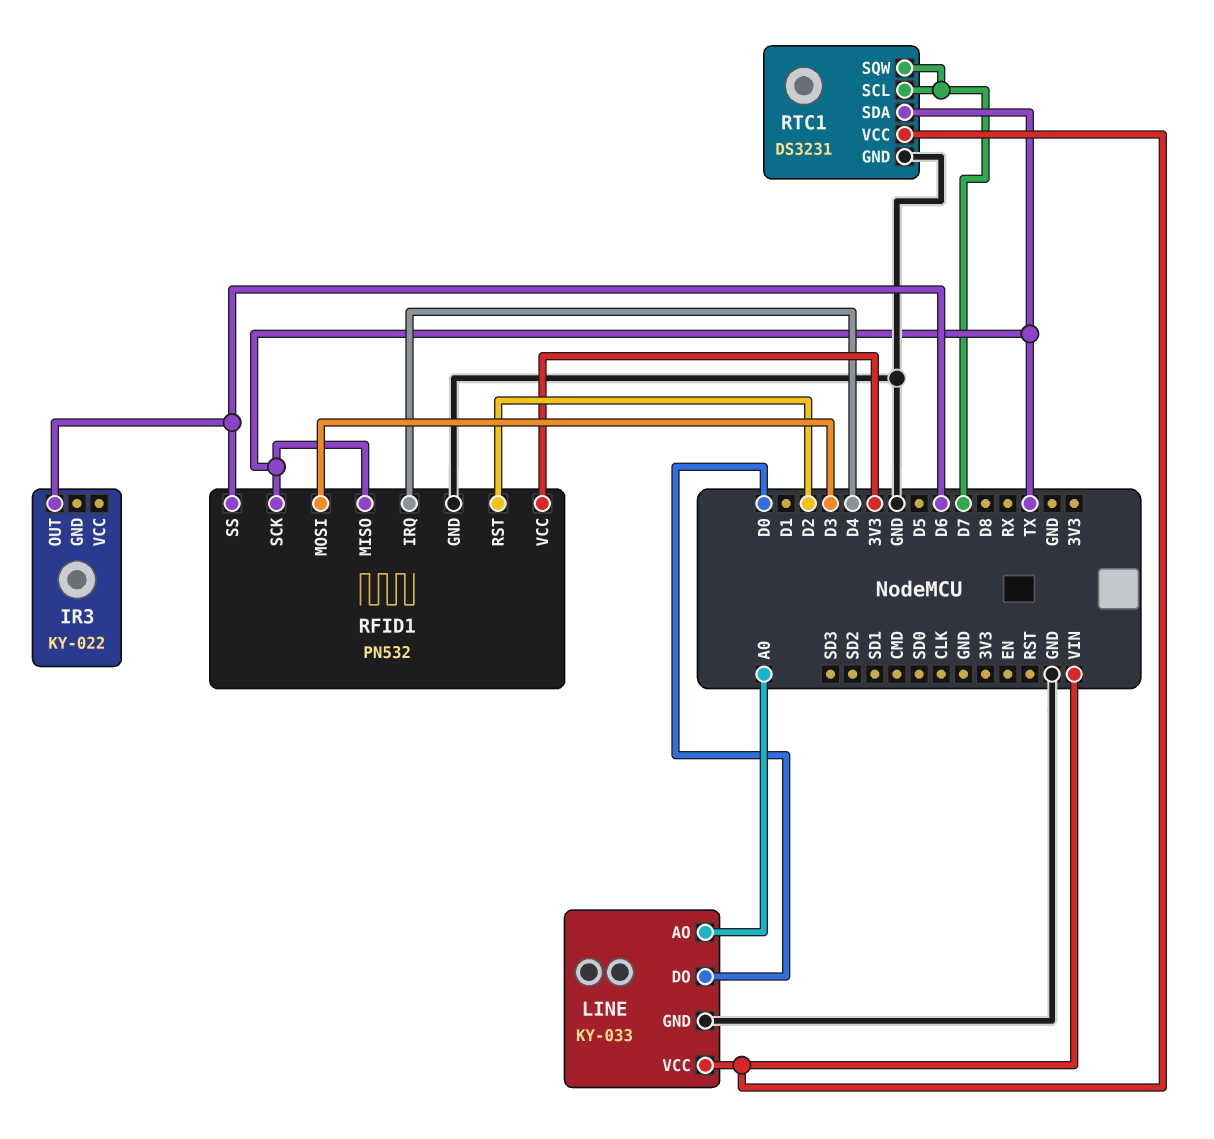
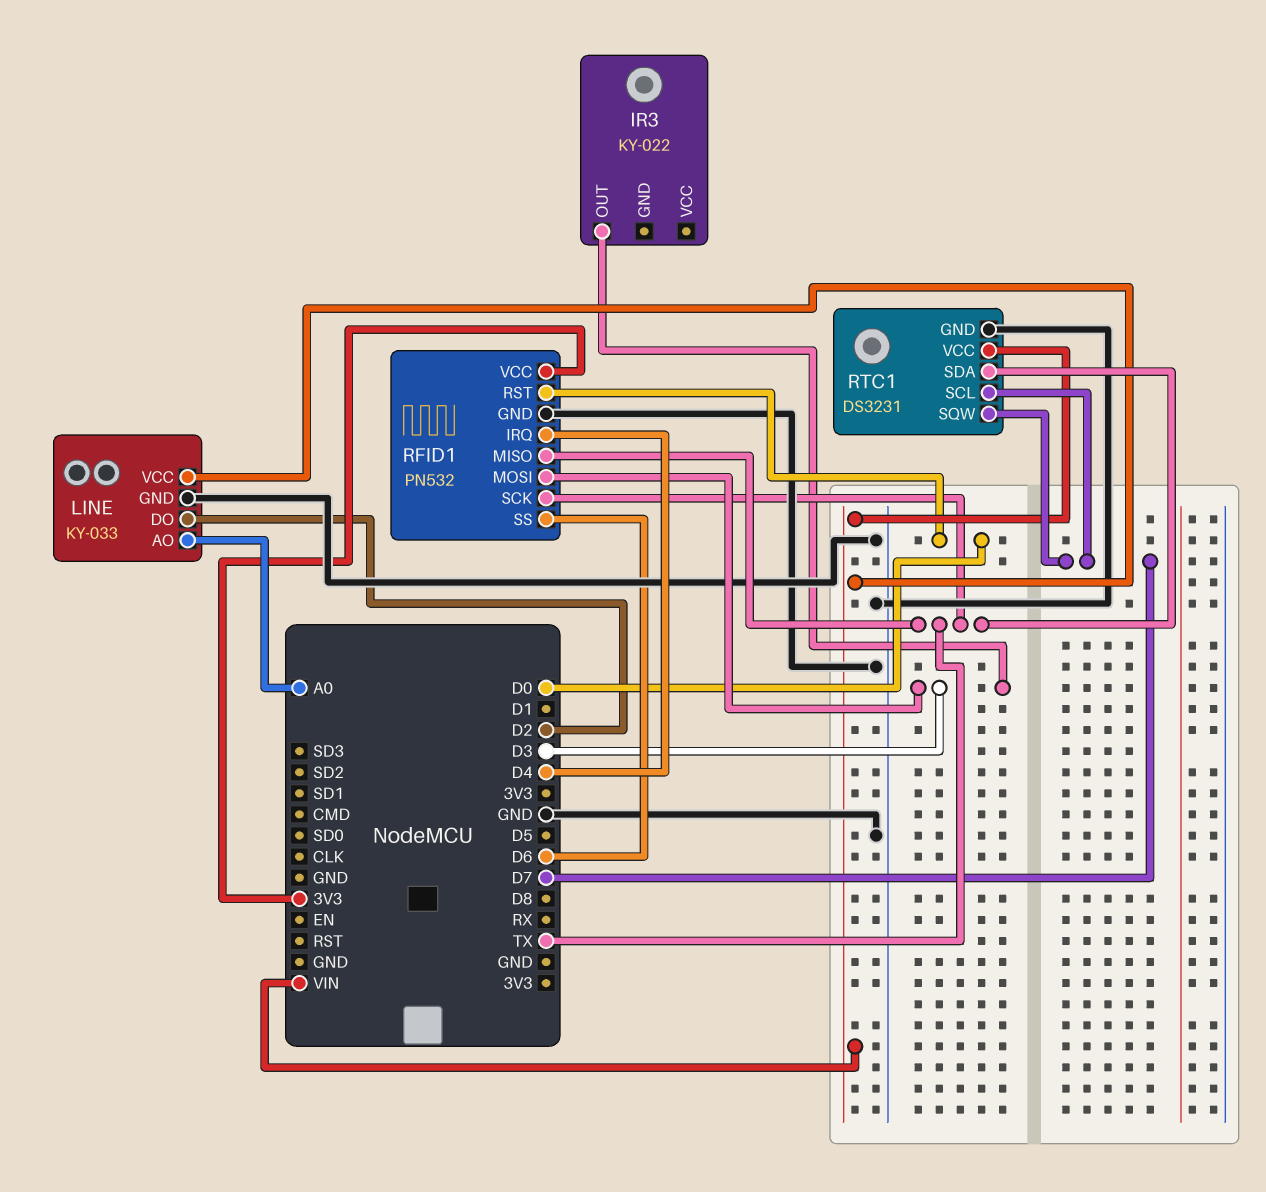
IR3 pin OUT: D6 -> D3
LINE pin DO: D0 -> D2
RFID1 pin RST: D2 -> D0

